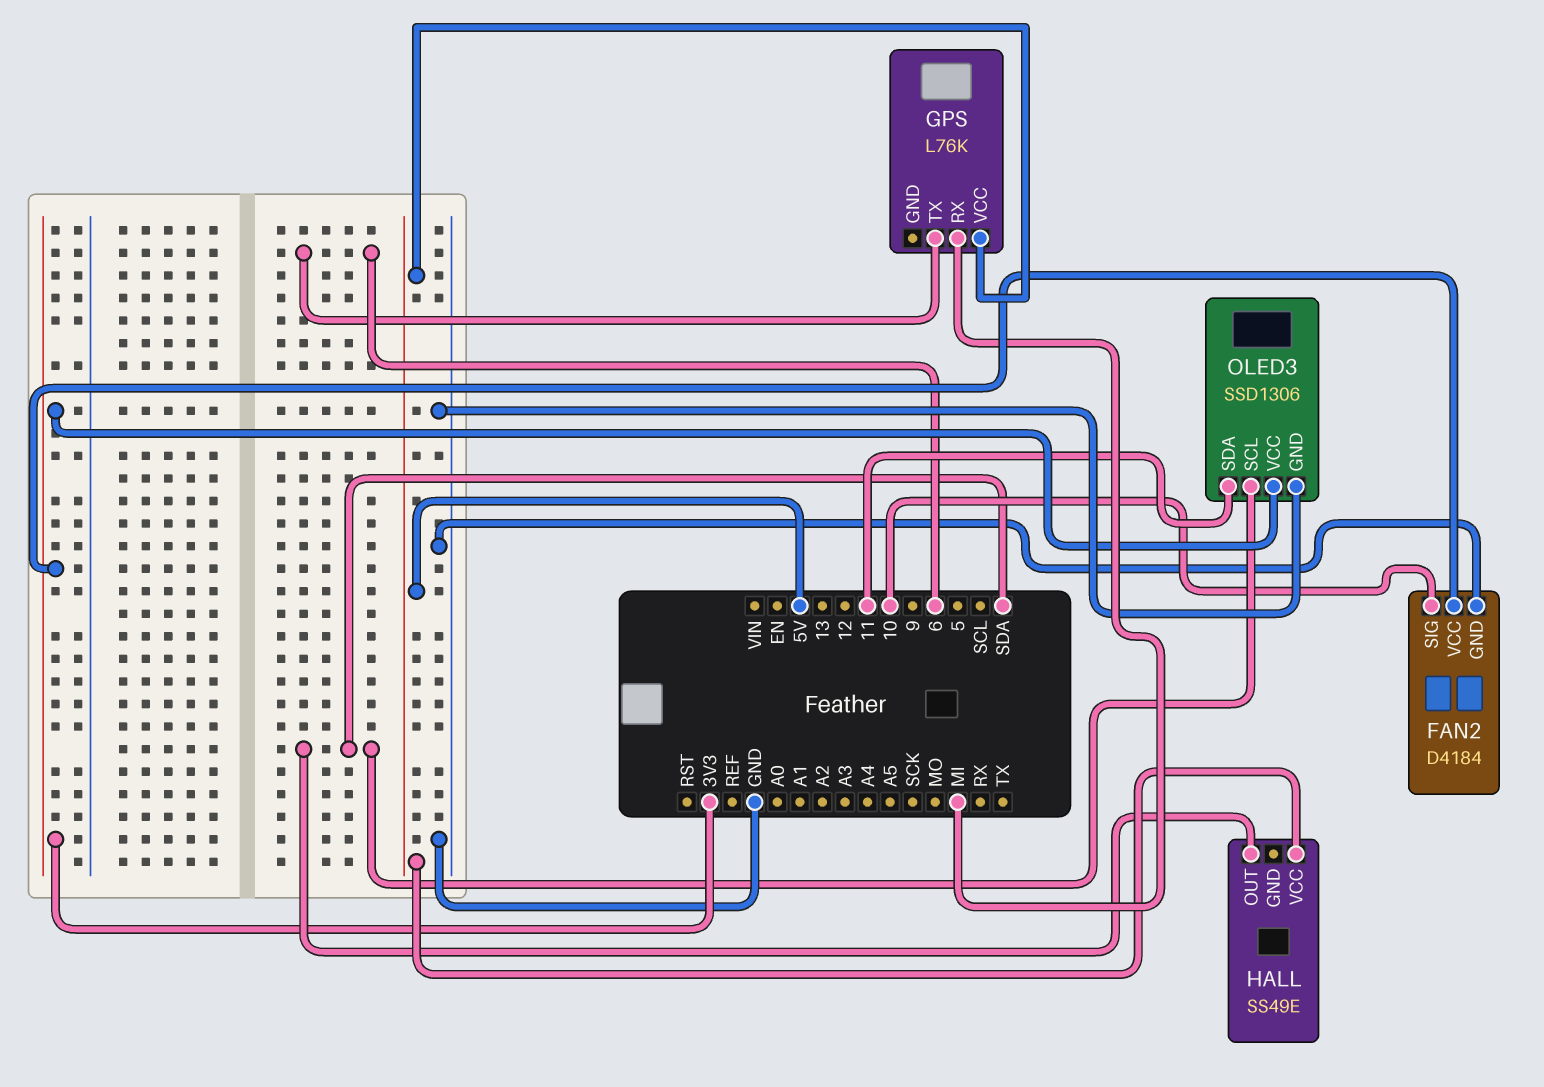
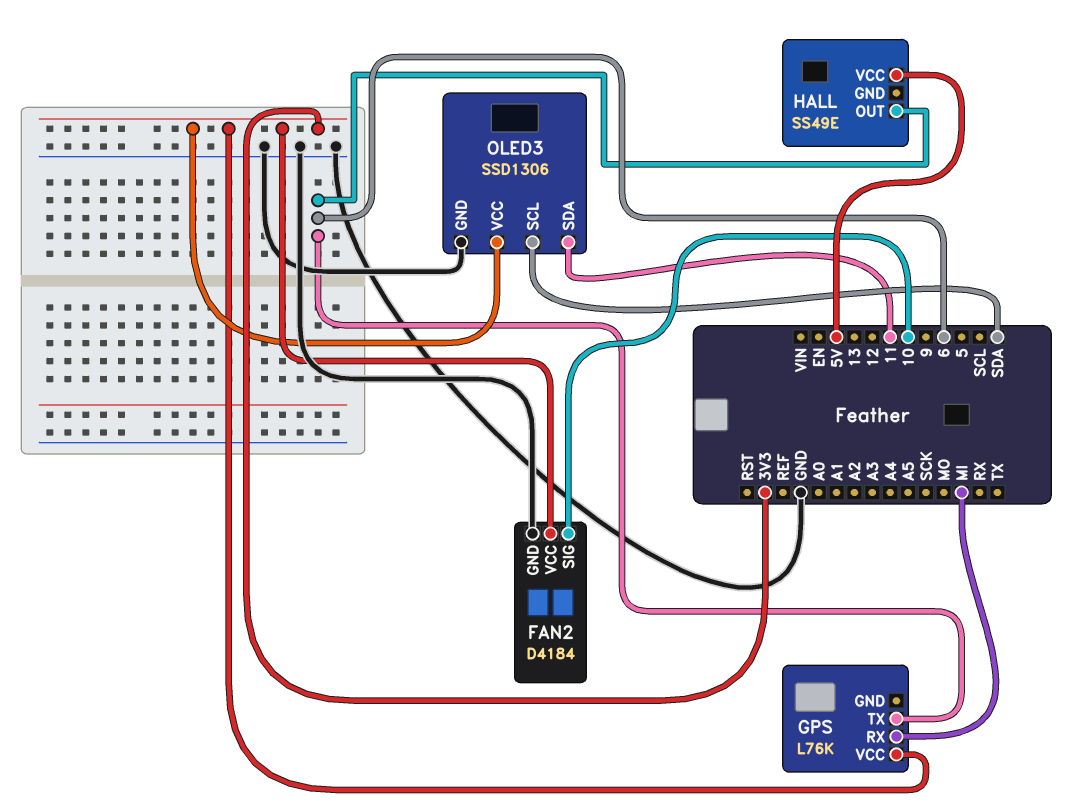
GPS pin VCC: 5V -> 3V3
HALL pin OUT: SDA -> 6

